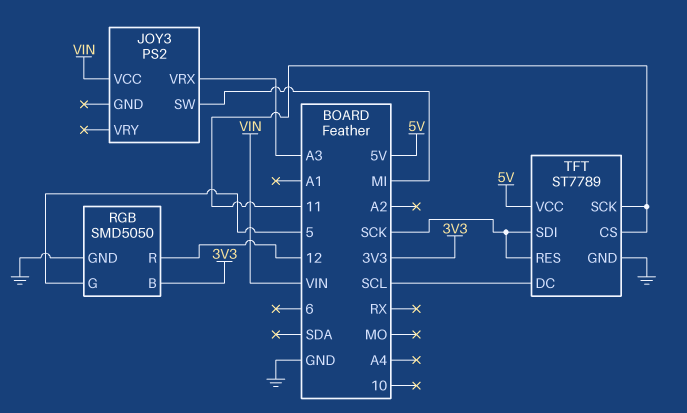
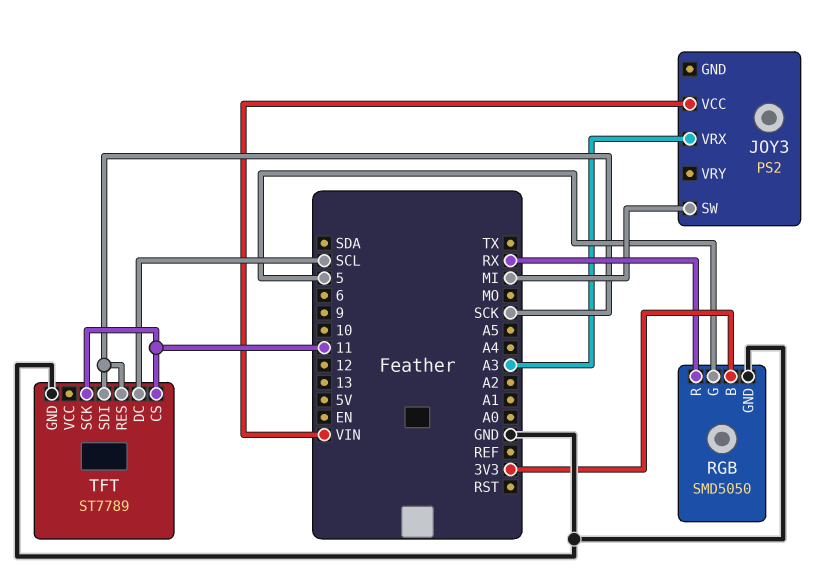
RGB pin R: 12 -> RX
TFT pin VCC: 5V -> none

